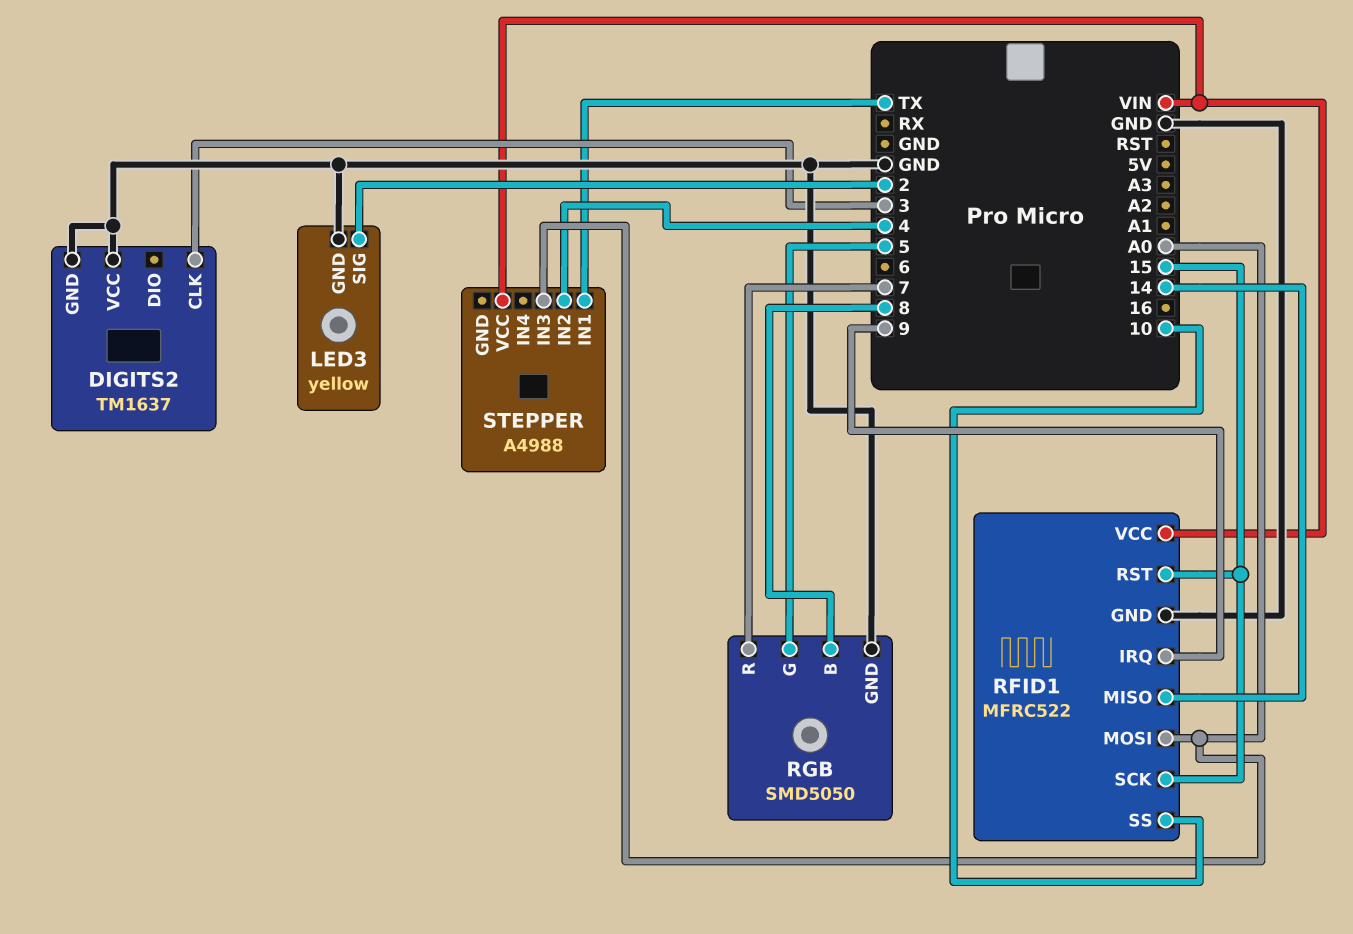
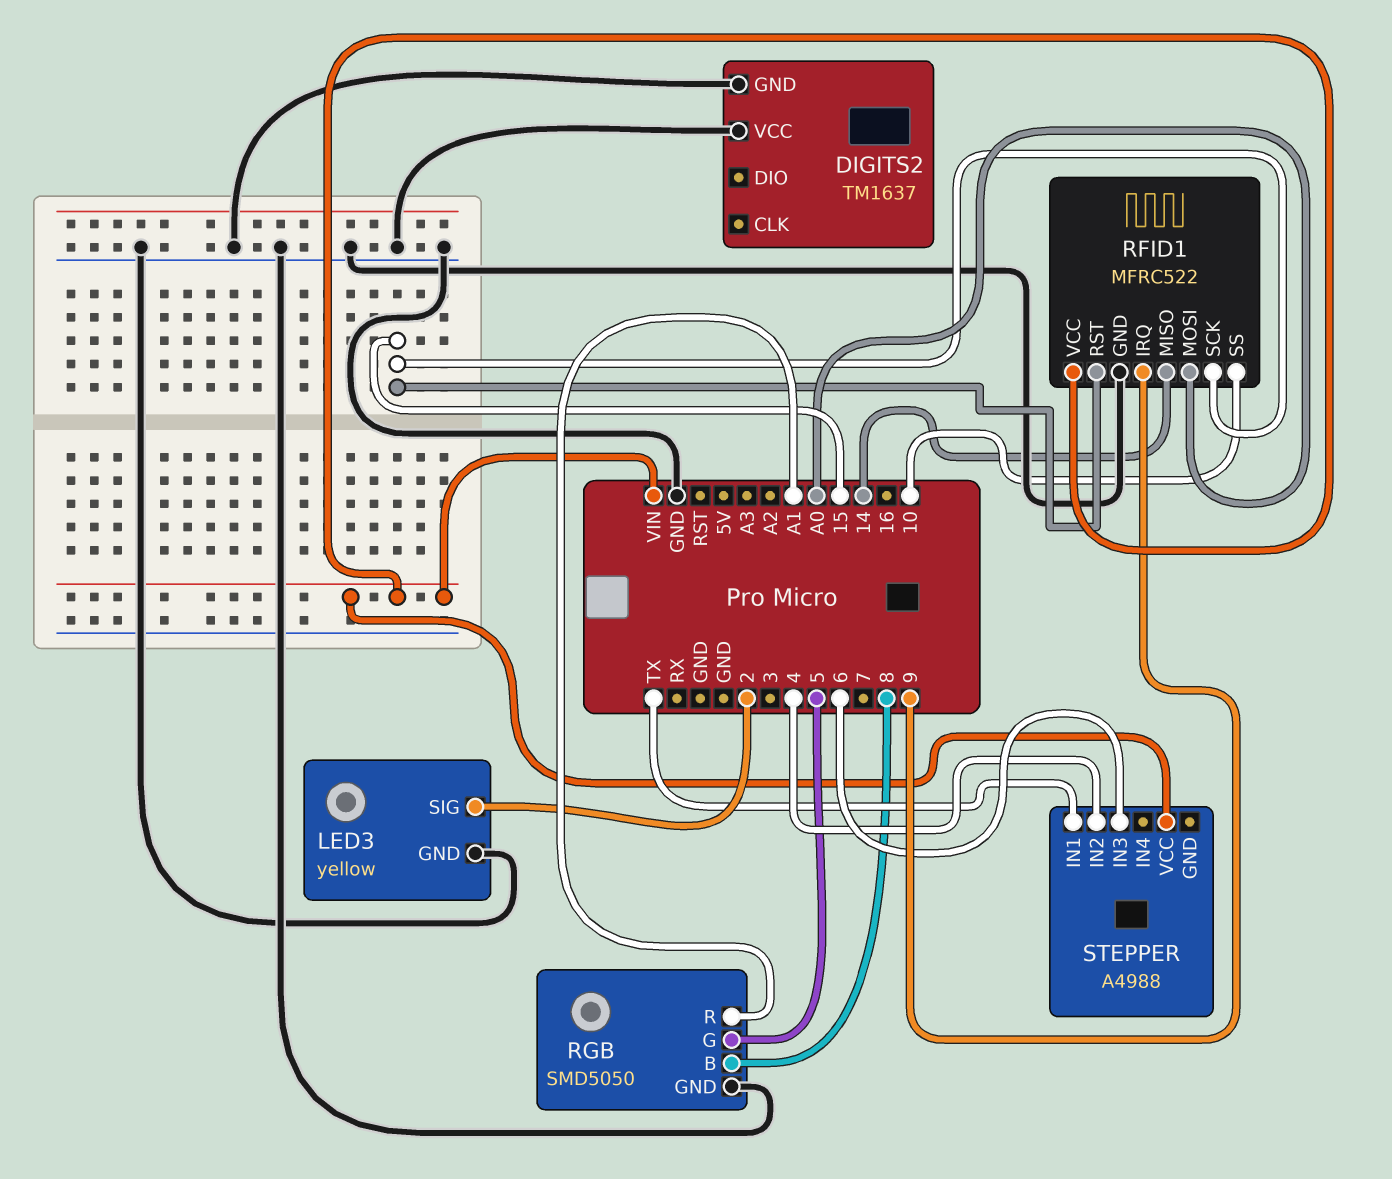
DIGITS2 pin CLK: 3 -> none
RGB pin R: 7 -> A1
STEPPER pin IN3: A0 -> 6

